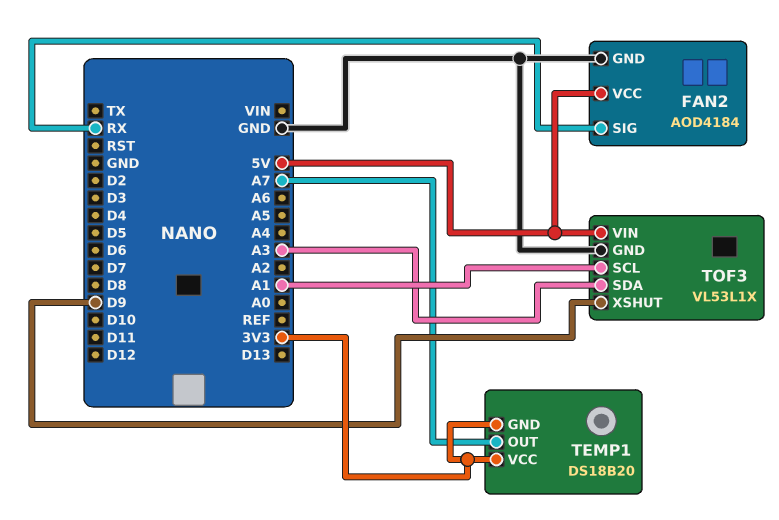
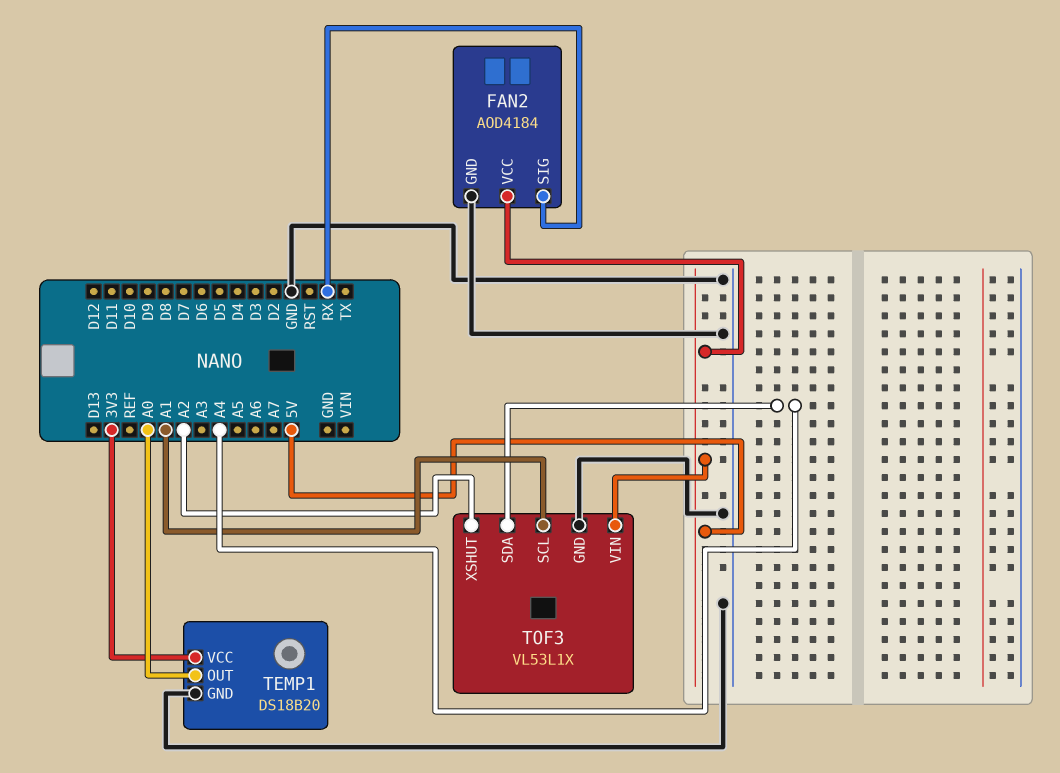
TEMP1 pin GND: 3V3 -> GND
TEMP1 pin OUT: A7 -> A0
TOF3 pin SDA: A3 -> A4
TOF3 pin XSHUT: D9 -> A2

